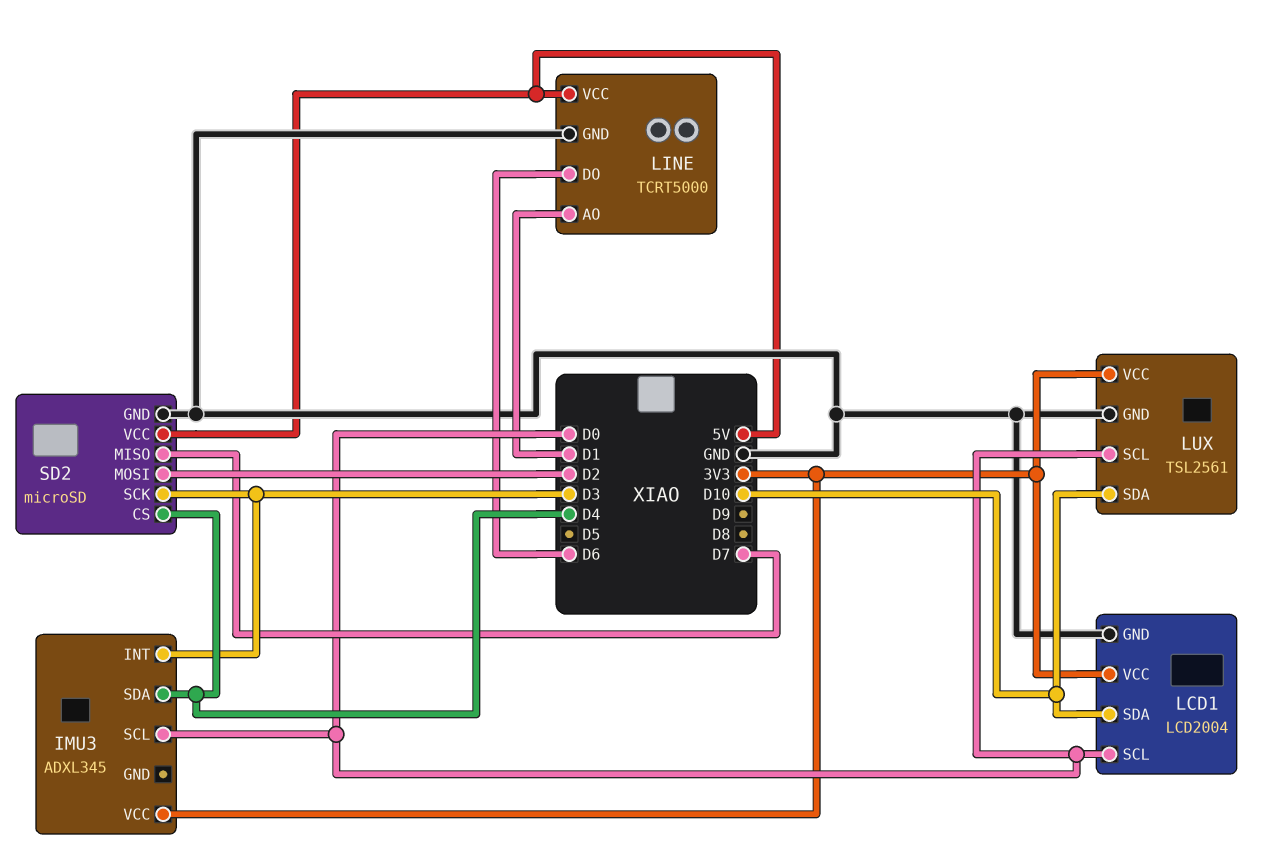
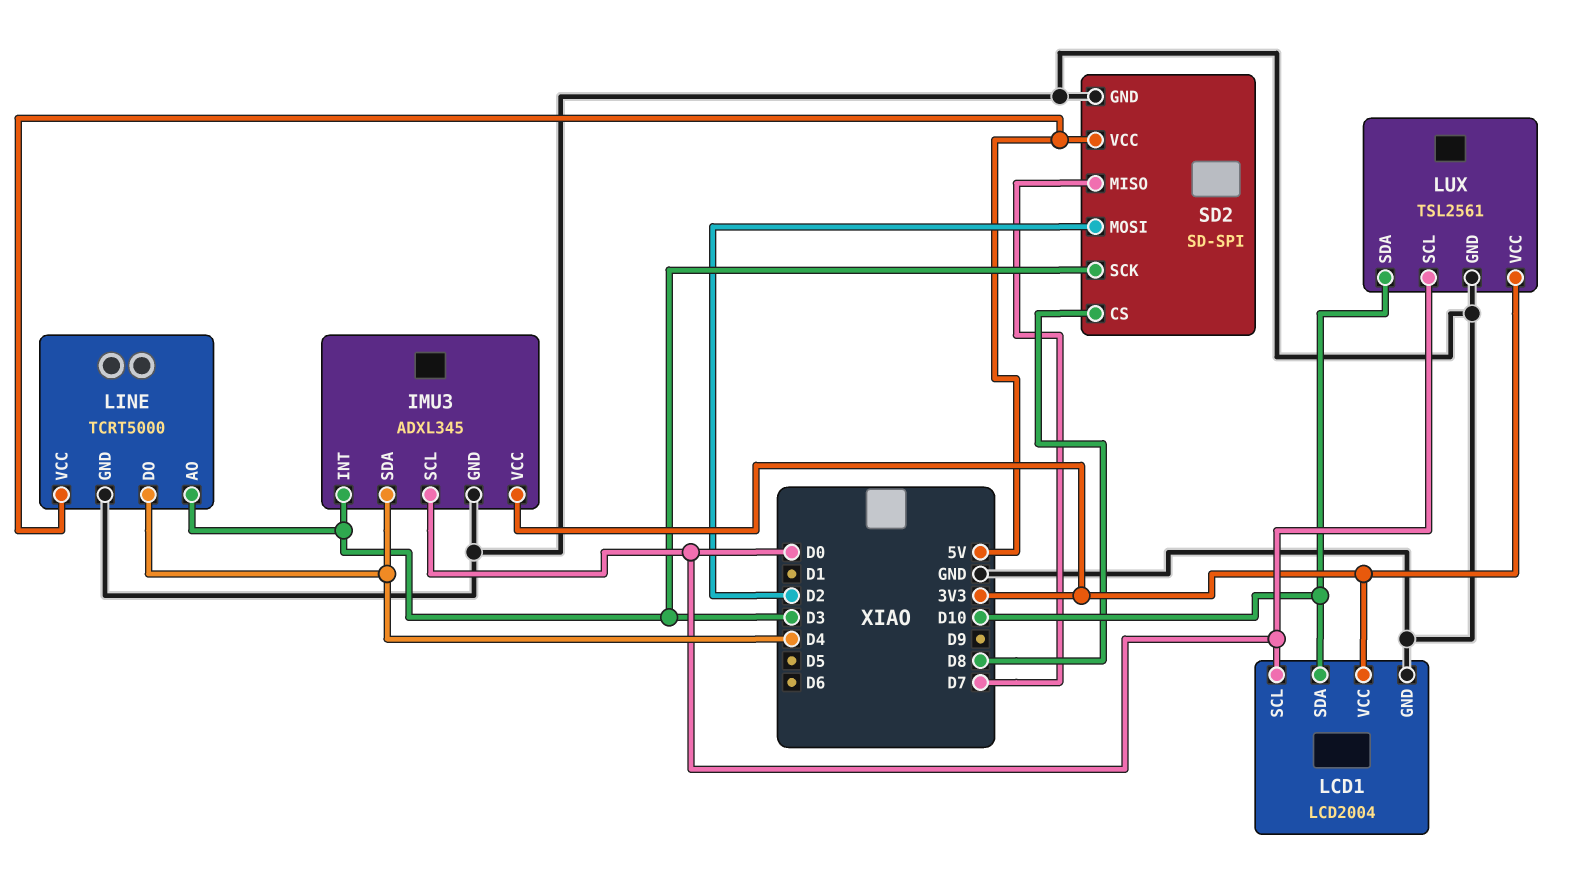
IMU3 pin GND: none -> GND
LINE pin AO: D1 -> D3
LINE pin DO: D6 -> D4
SD2: microSD -> SD-SPI
SD2 pin CS: D4 -> D8

